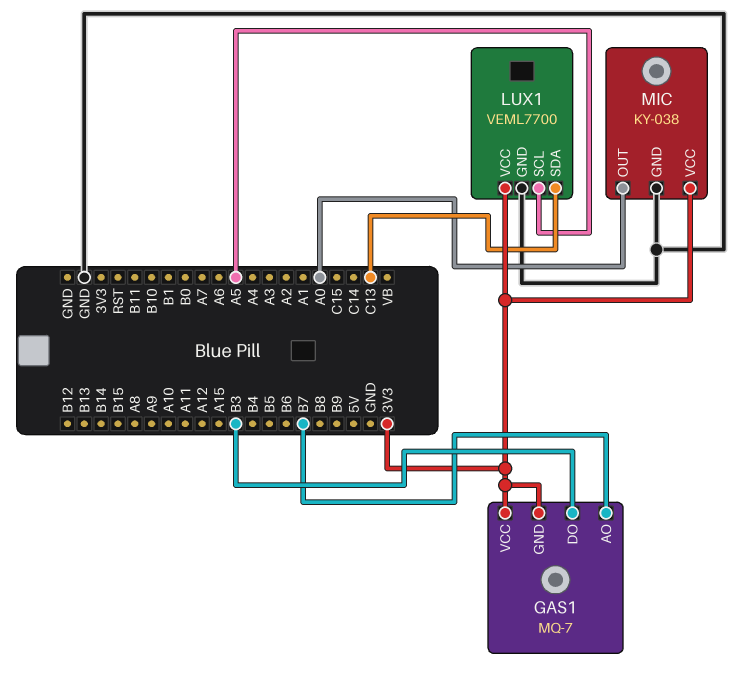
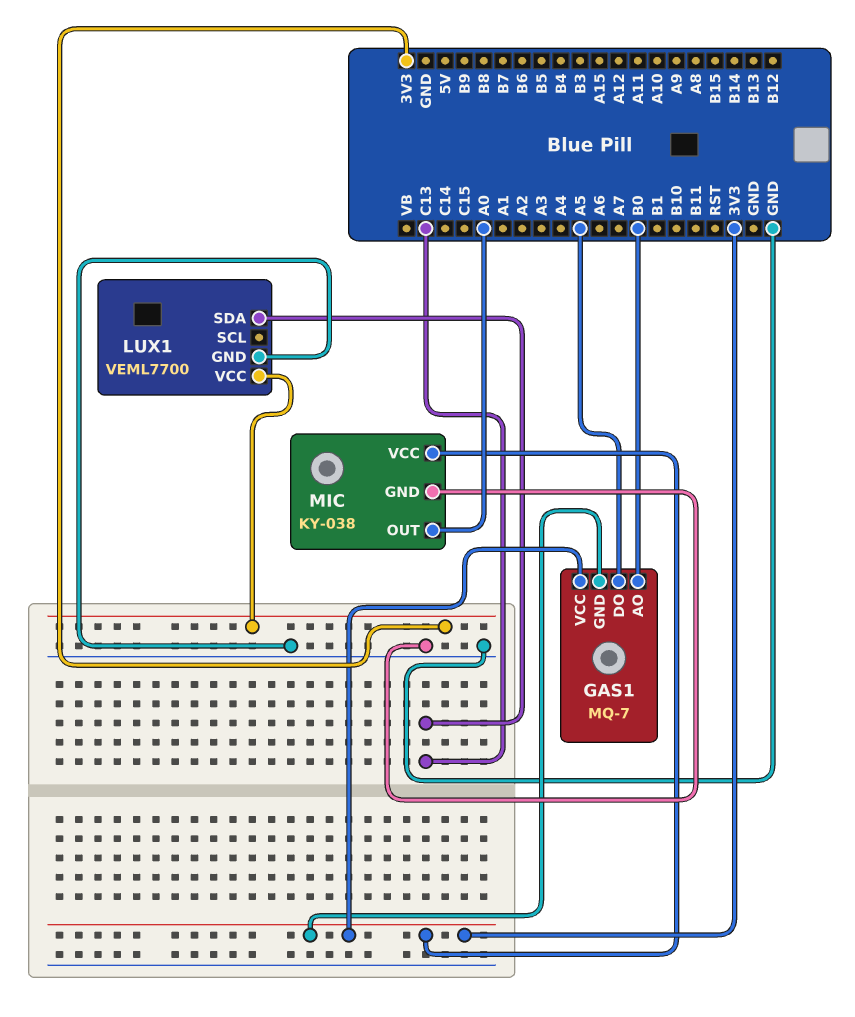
GAS1 pin AO: B7 -> B0
GAS1 pin DO: B3 -> A5
LUX1 pin SCL: A5 -> none

